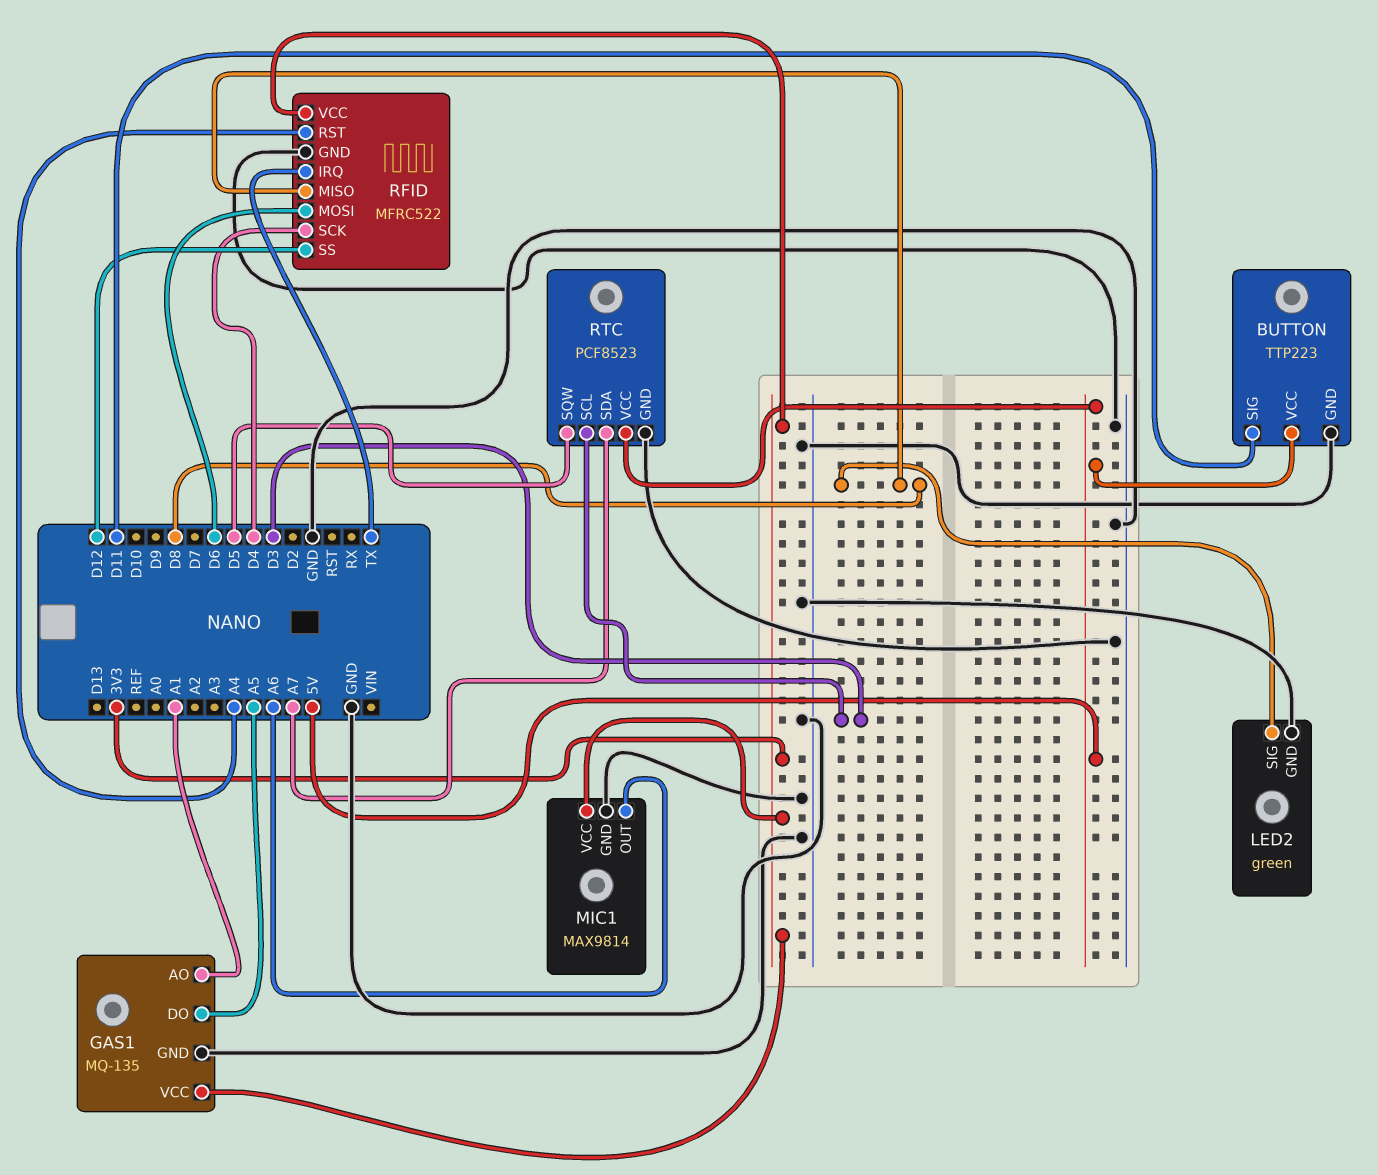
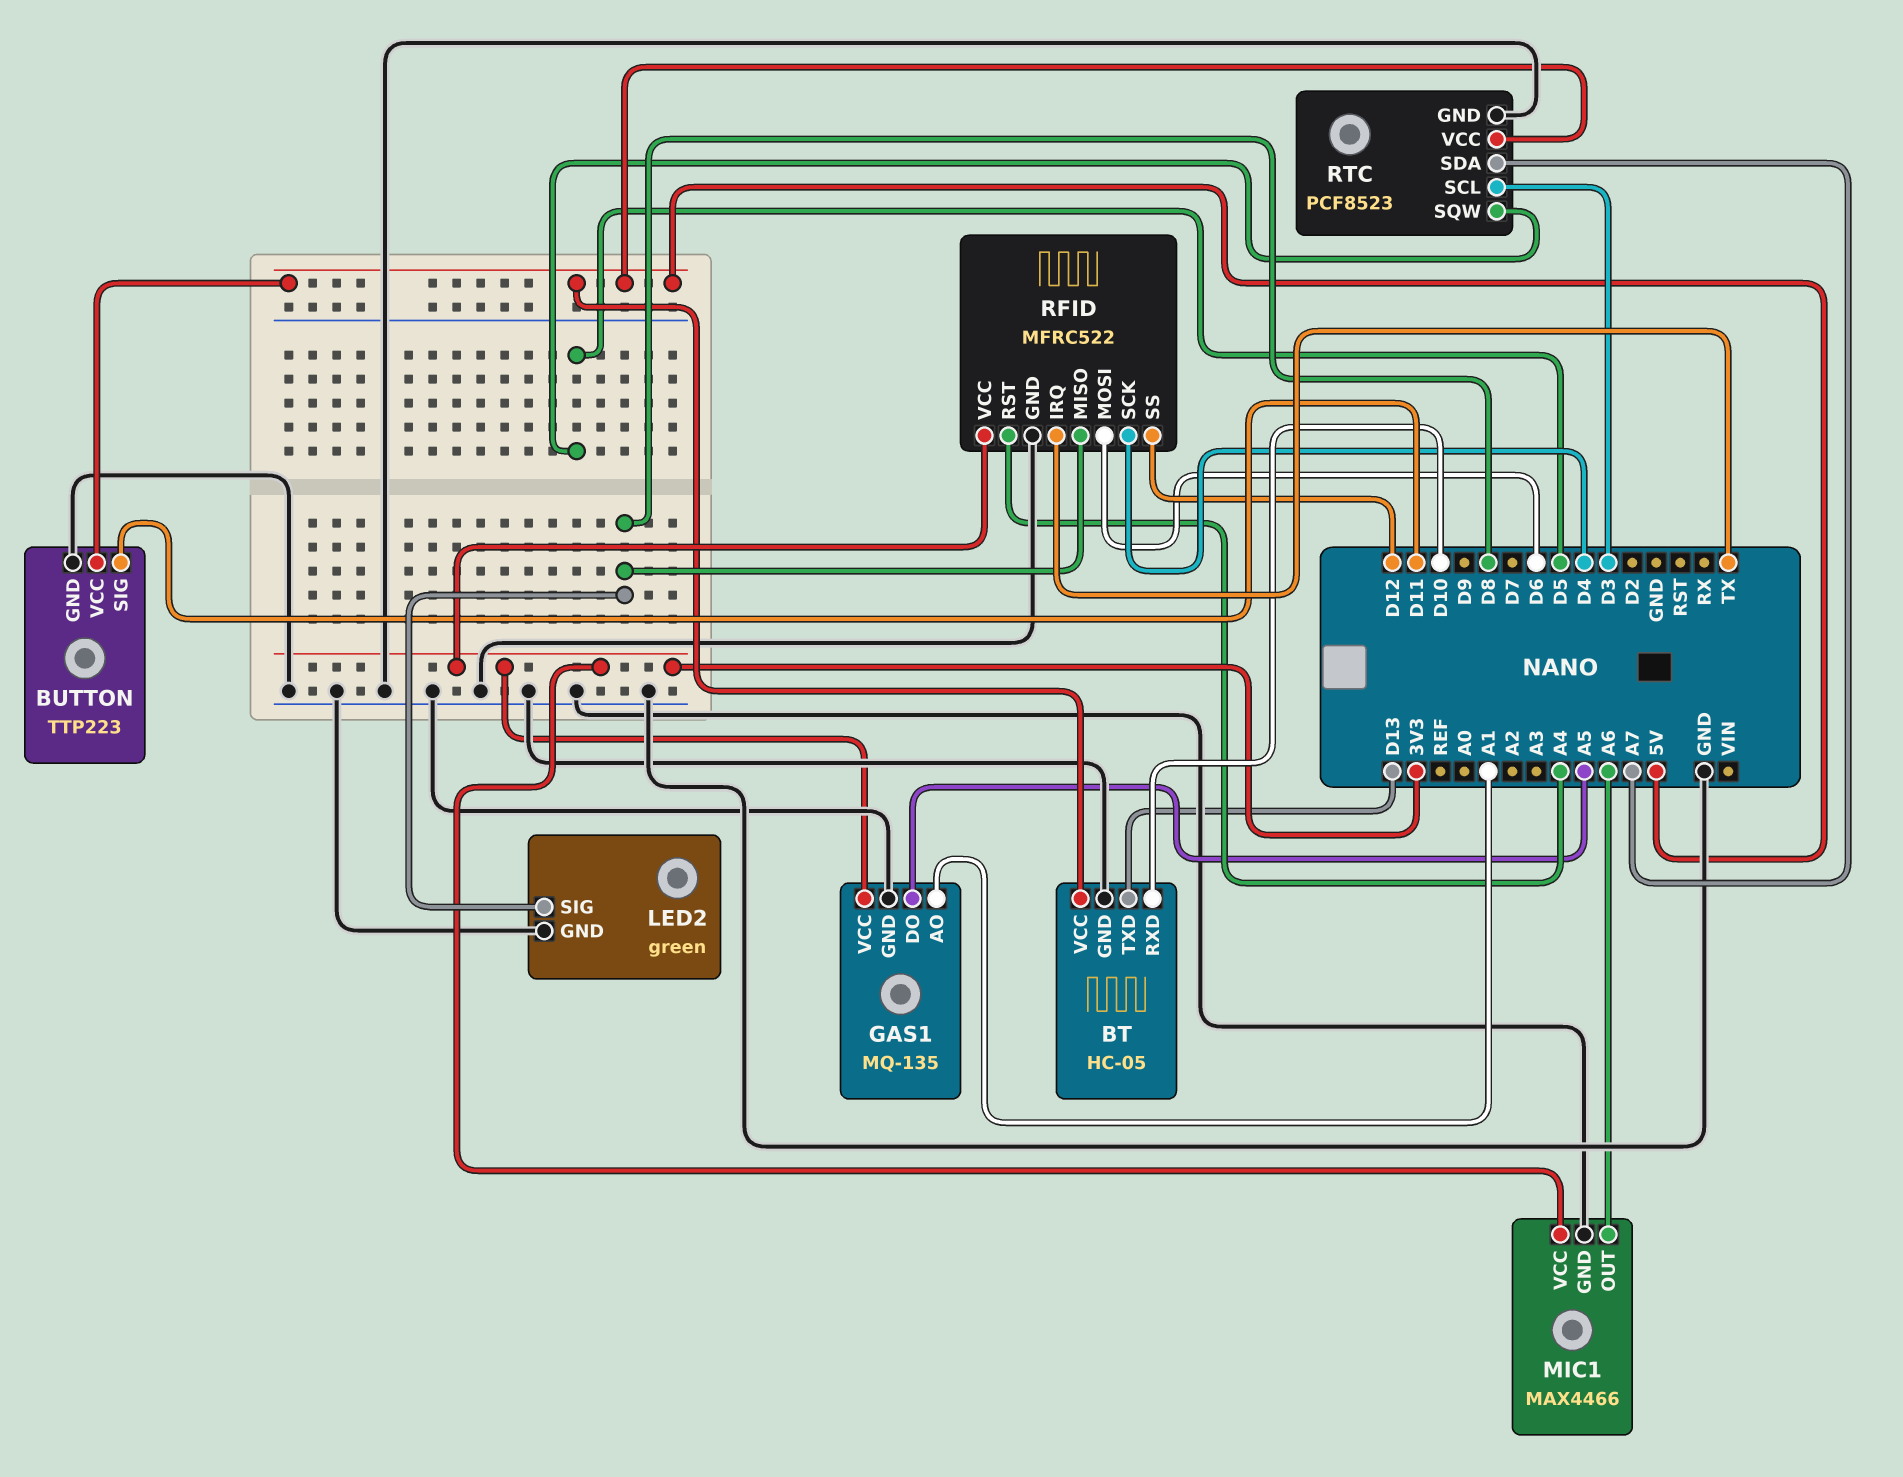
BT: none -> HC-05
BT pin GND: none -> GND
BT pin RXD: none -> D10
BT pin TXD: none -> D13
BT pin VCC: none -> 5V
MIC1: MAX9814 -> MAX4466

